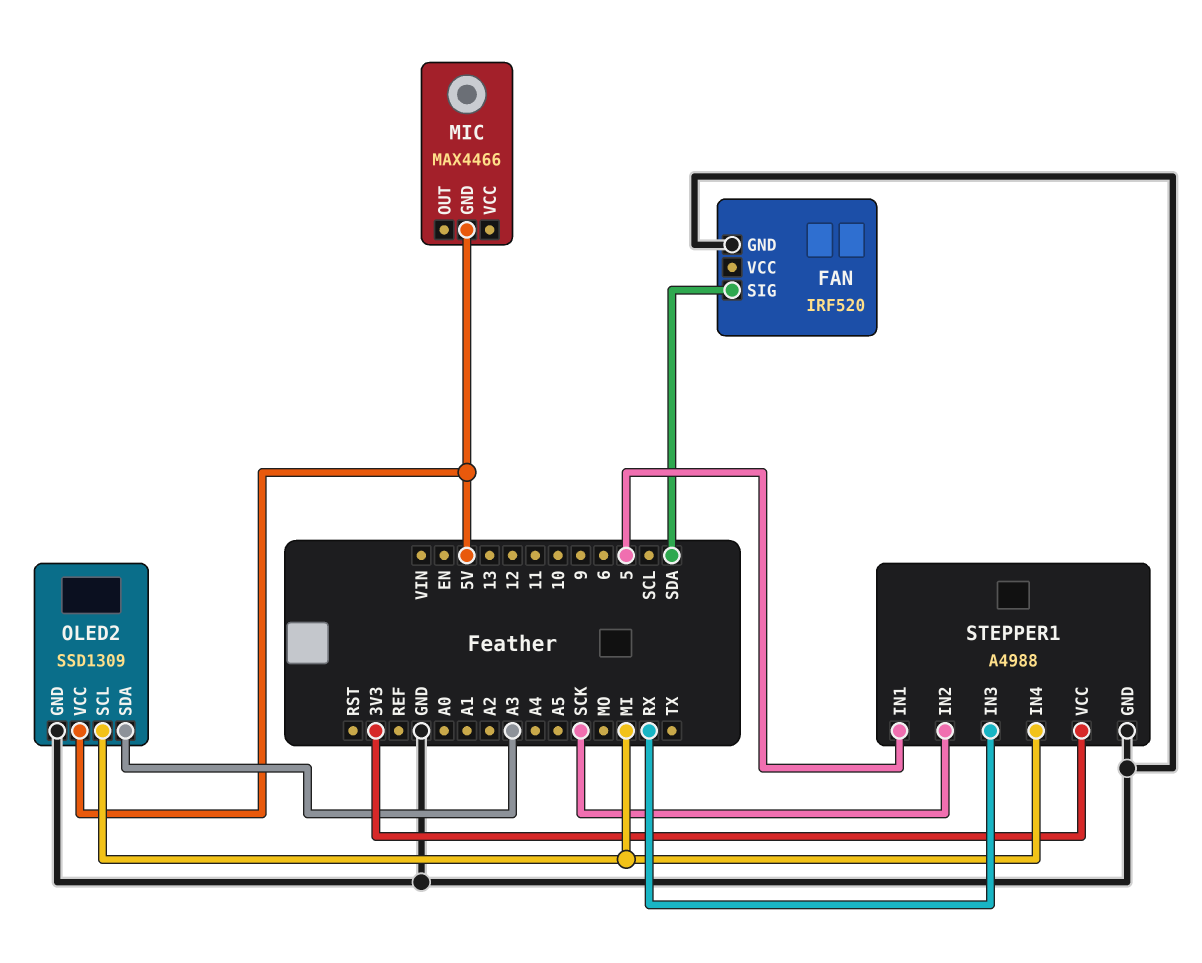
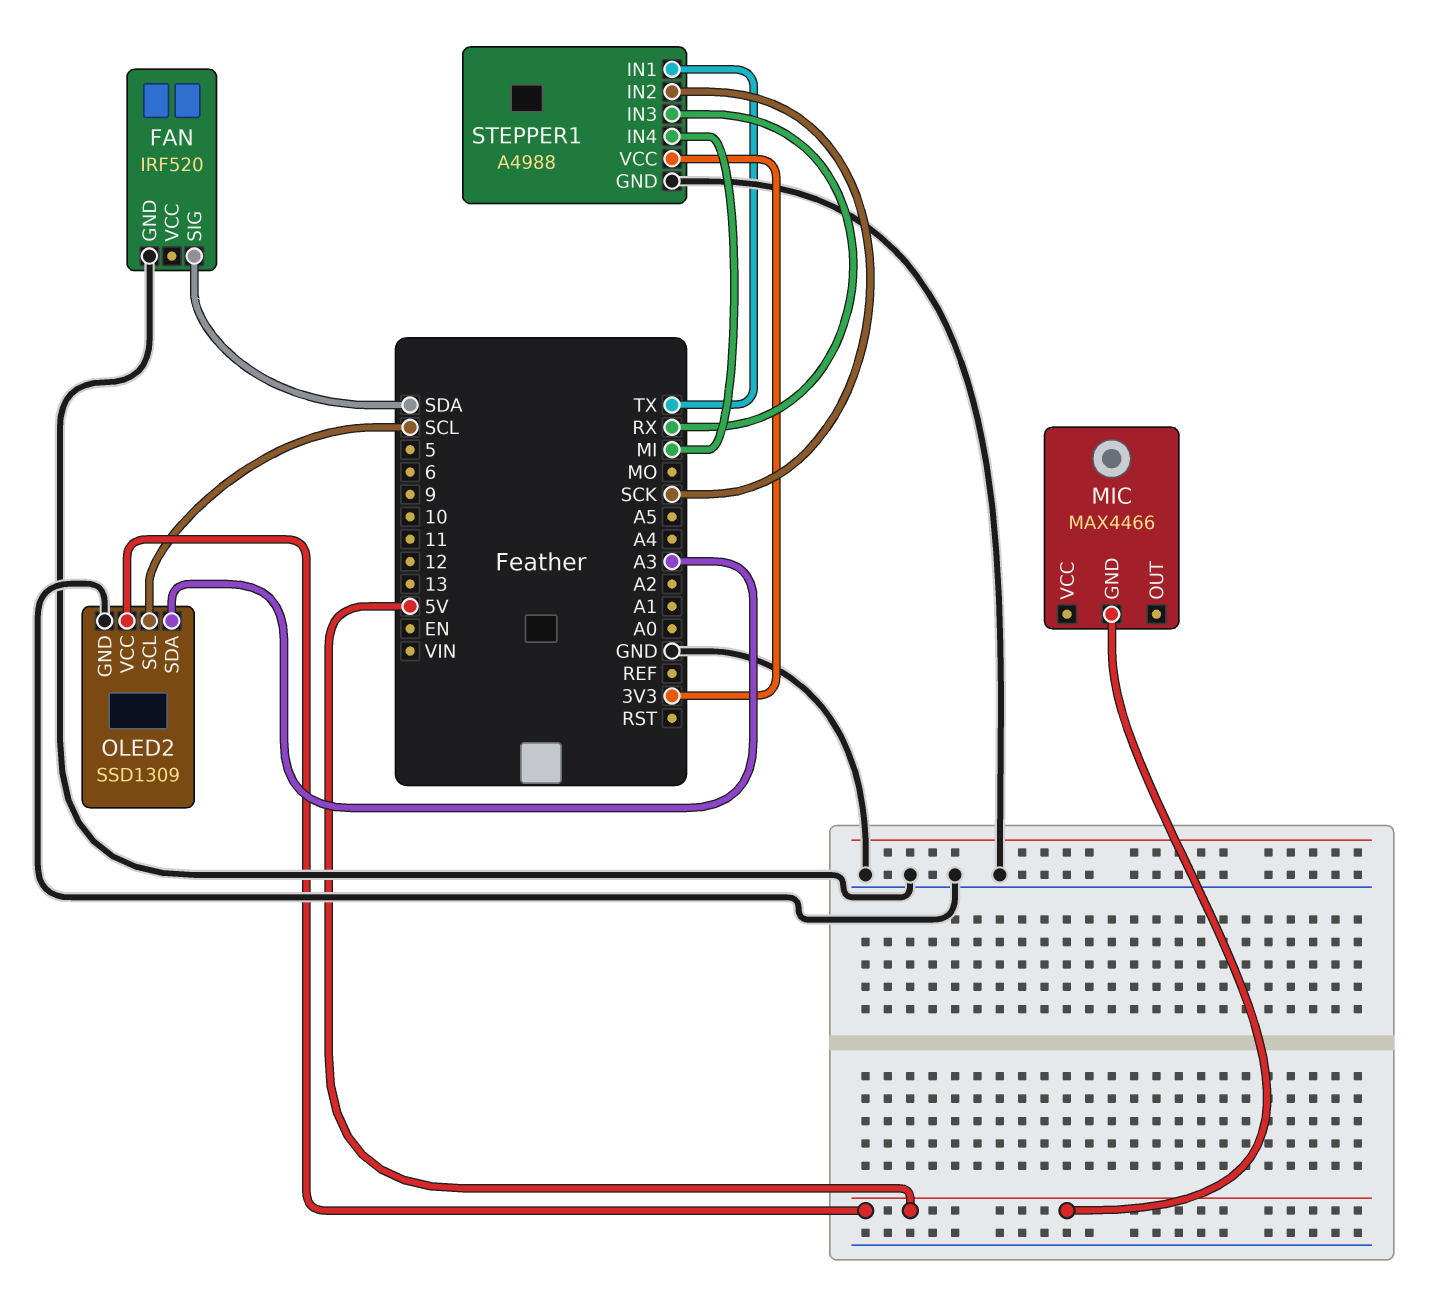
OLED2 pin SCL: MI -> SCL
STEPPER1 pin IN1: 5 -> TX

